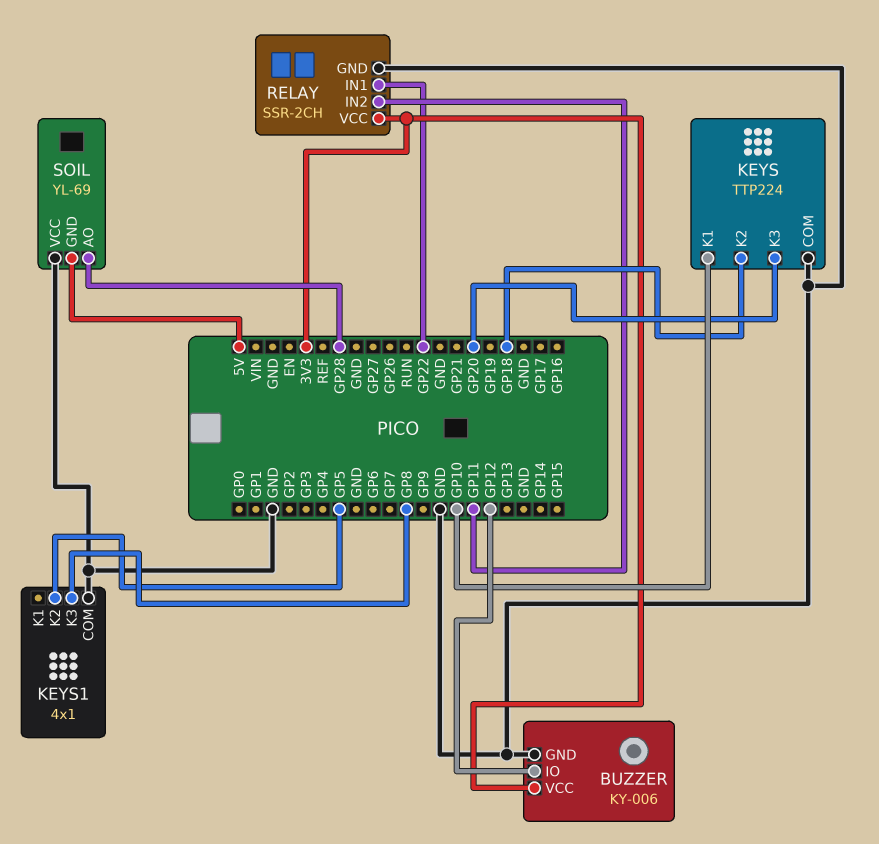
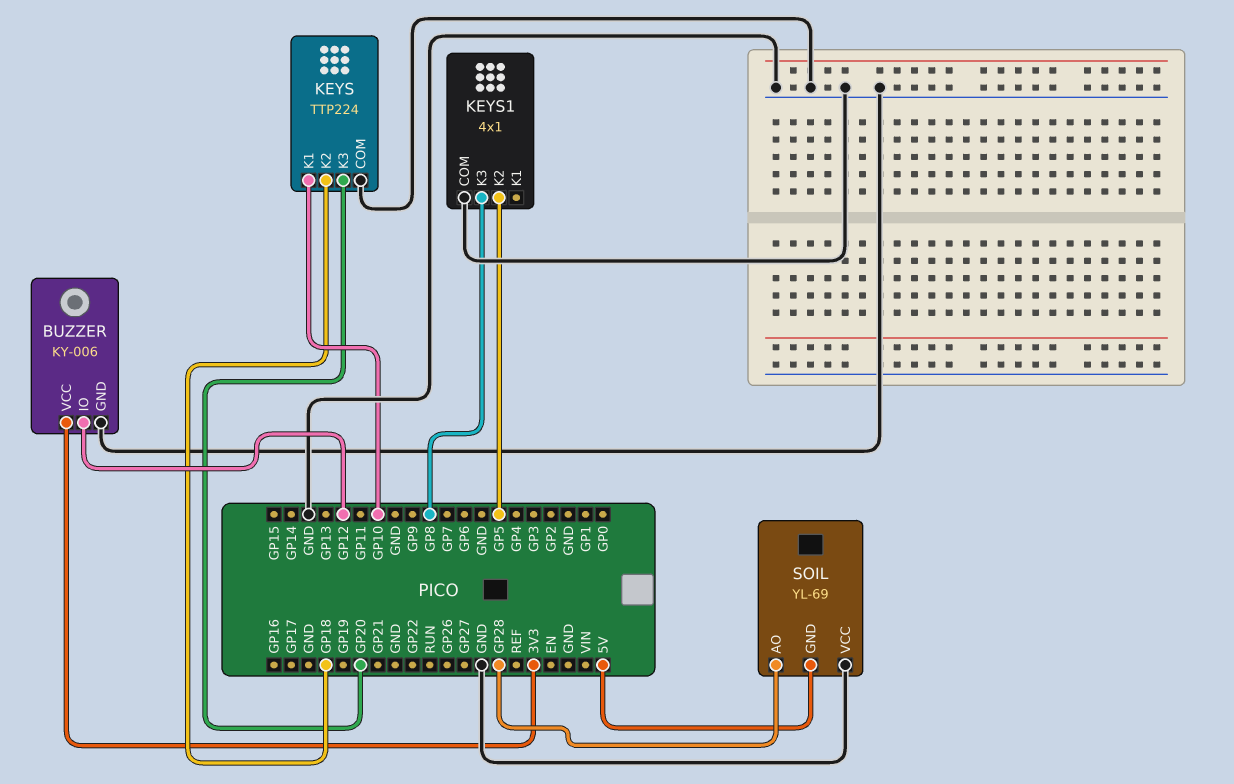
RELAY: SSR-2CH -> none
RELAY pin GND: GND -> none
RELAY pin IN1: GP22 -> none
RELAY pin IN2: GP11 -> none
RELAY pin VCC: 3V3 -> none

